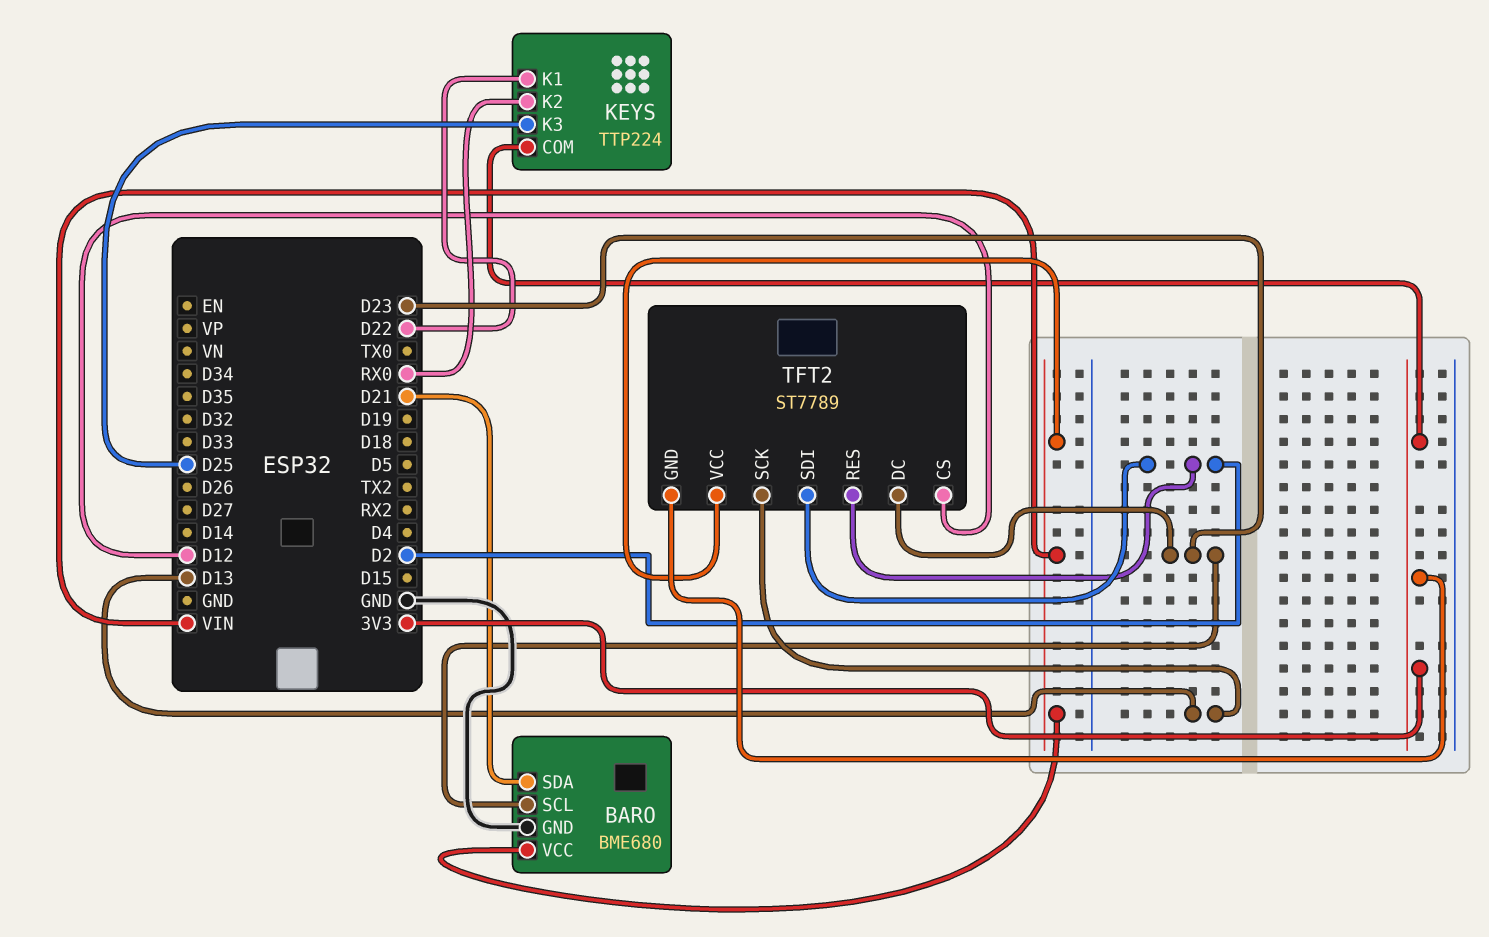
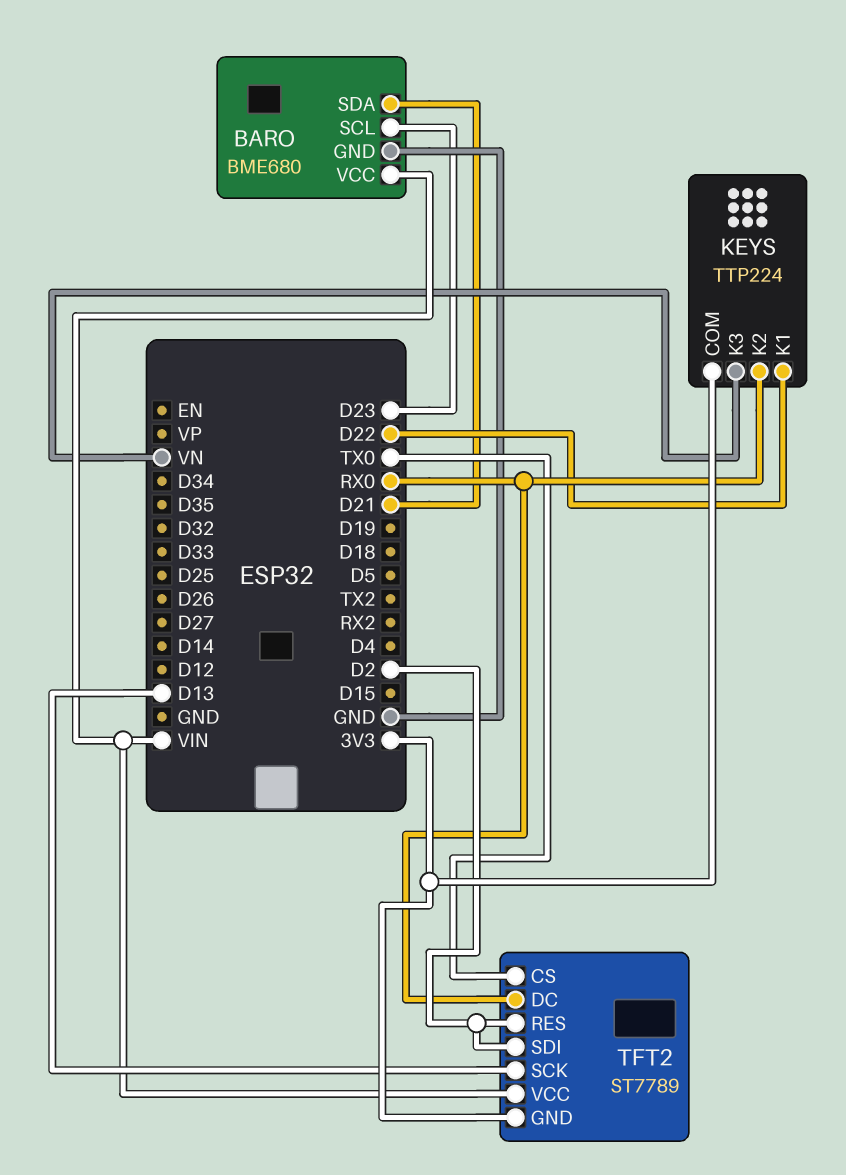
KEYS pin K3: D25 -> VN
TFT2 pin CS: D12 -> TX0
TFT2 pin DC: D23 -> RX0

